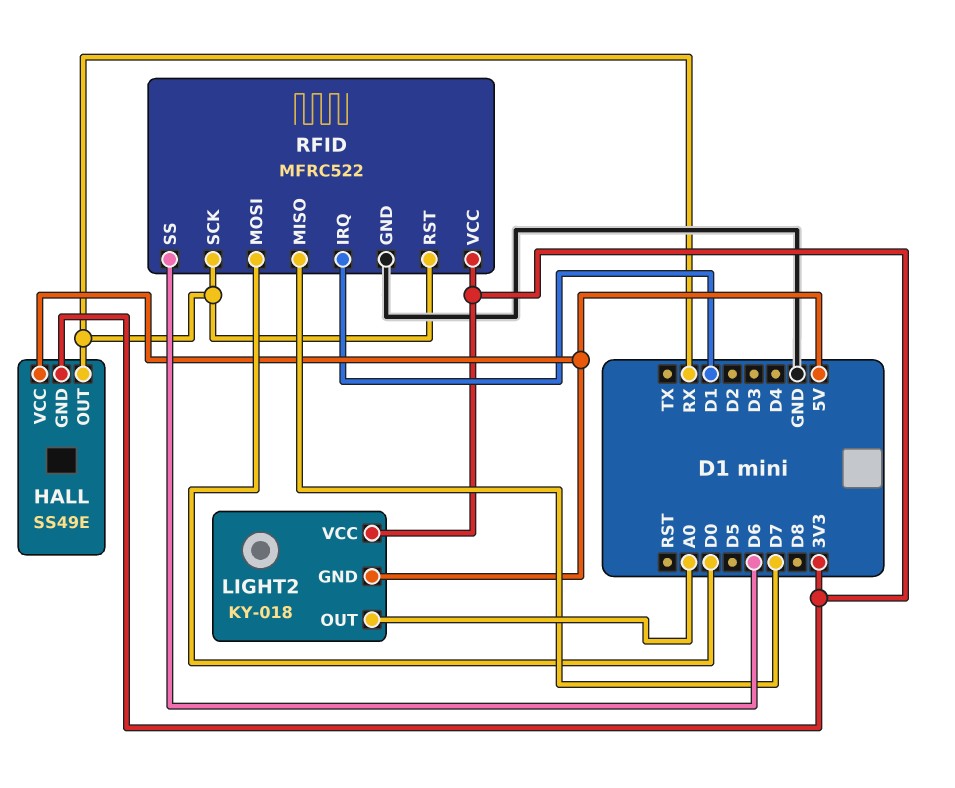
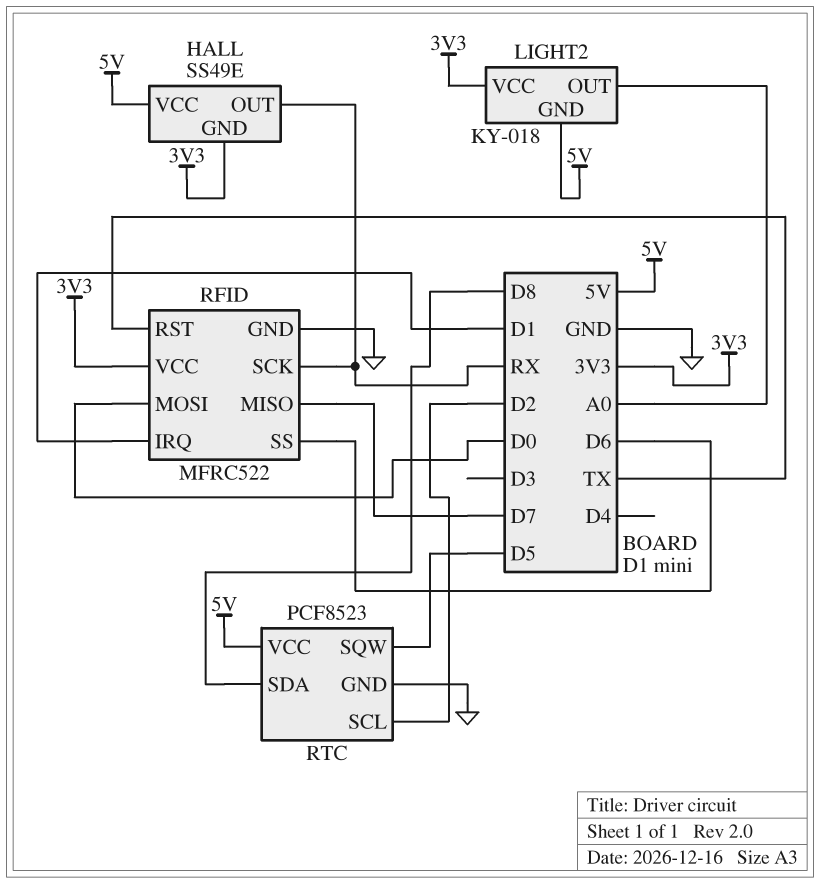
RFID pin RST: RX -> TX
RTC: none -> PCF8523
RTC pin GND: none -> GND
RTC pin SCL: none -> D2
RTC pin SDA: none -> D8
RTC pin SQW: none -> D5
RTC pin VCC: none -> 5V

